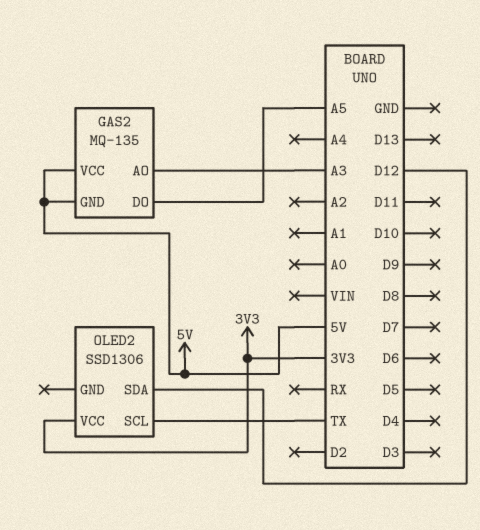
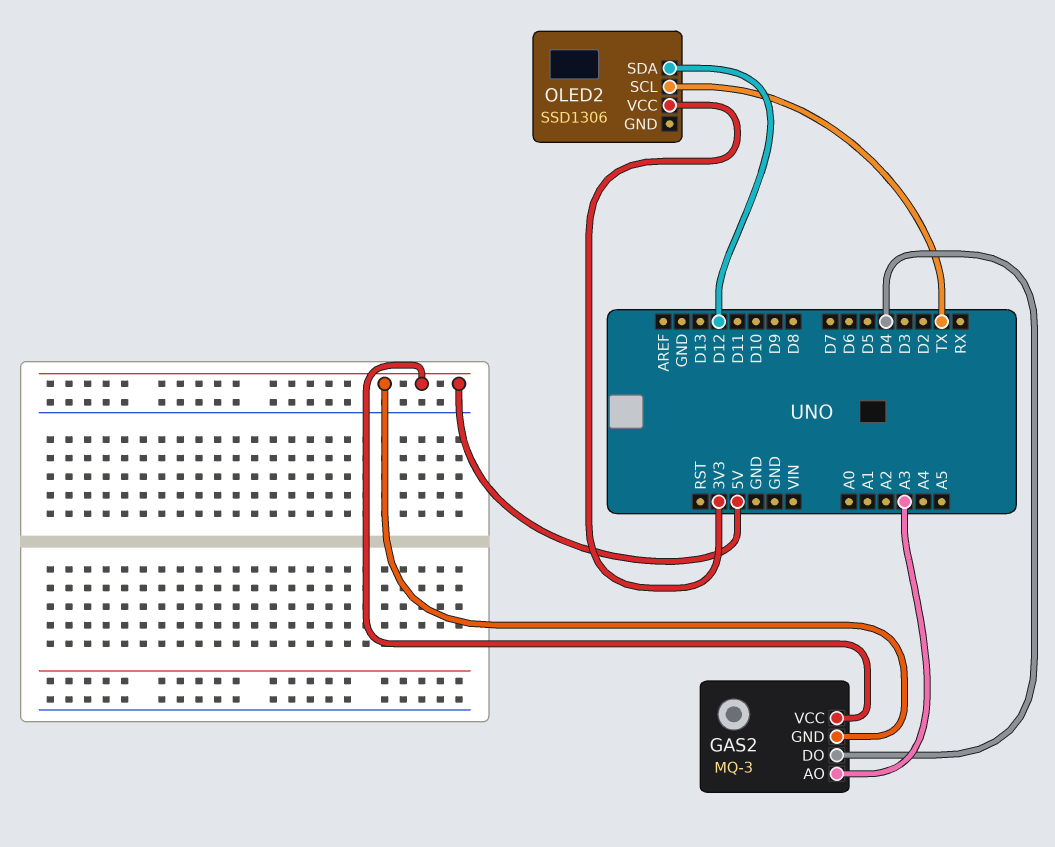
GAS2: MQ-135 -> MQ-3
GAS2 pin DO: A5 -> D4

